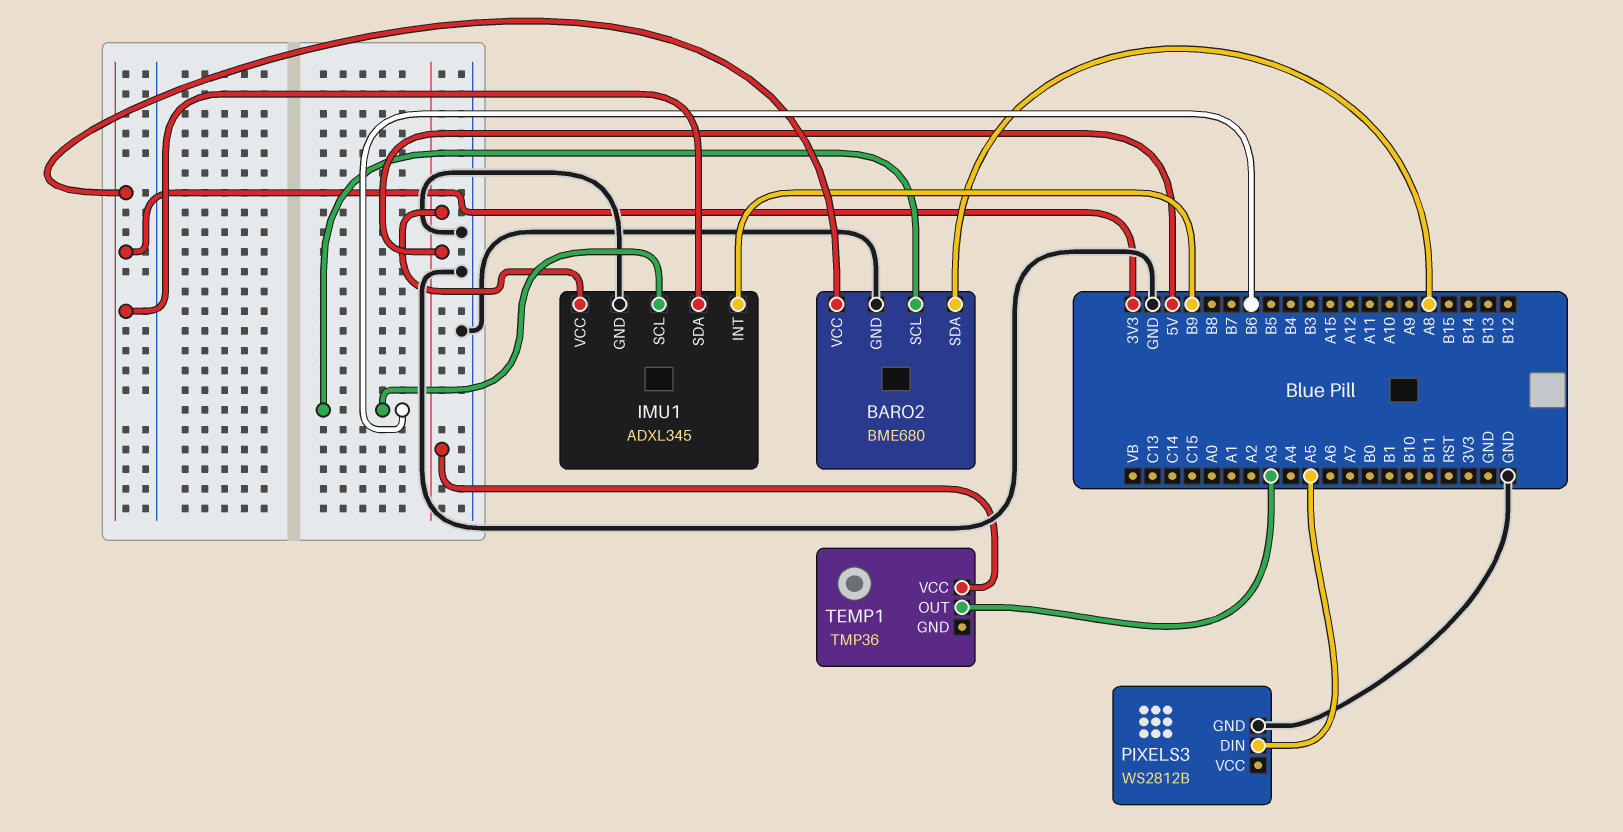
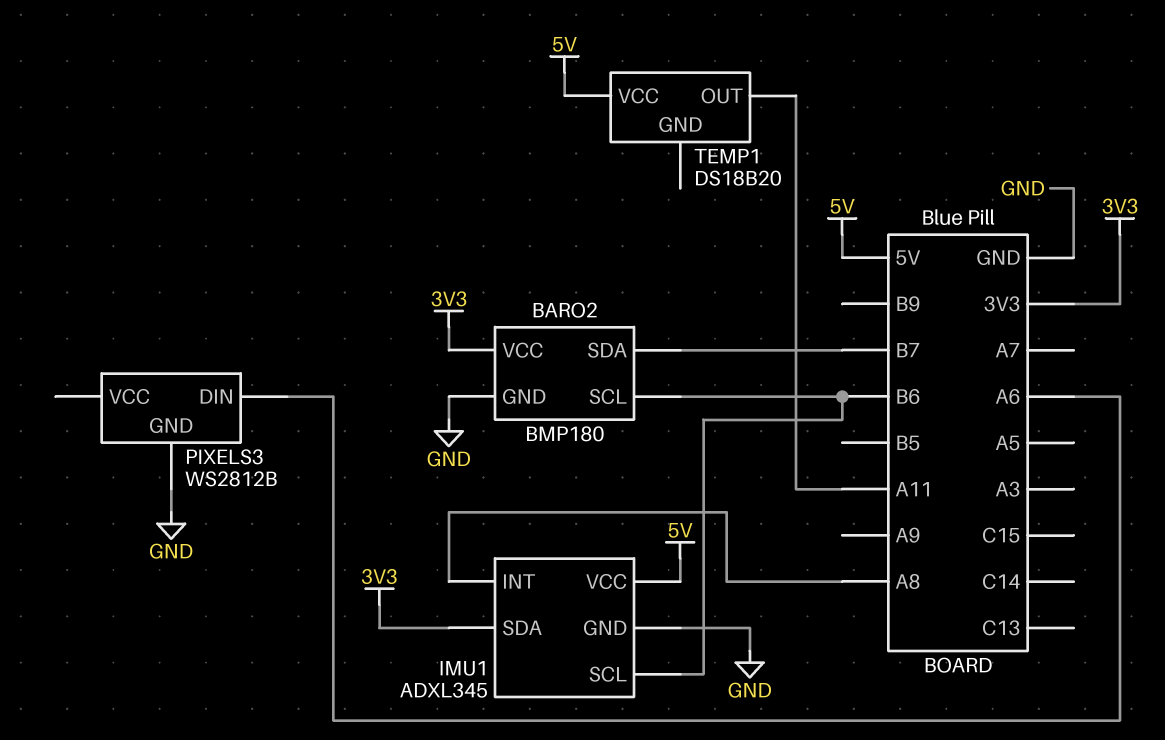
BARO2: BME680 -> BMP180
BARO2 pin SDA: A8 -> B7
IMU1 pin INT: B9 -> A8
PIXELS3 pin DIN: A5 -> A6
TEMP1: TMP36 -> DS18B20
TEMP1 pin OUT: A3 -> A11

